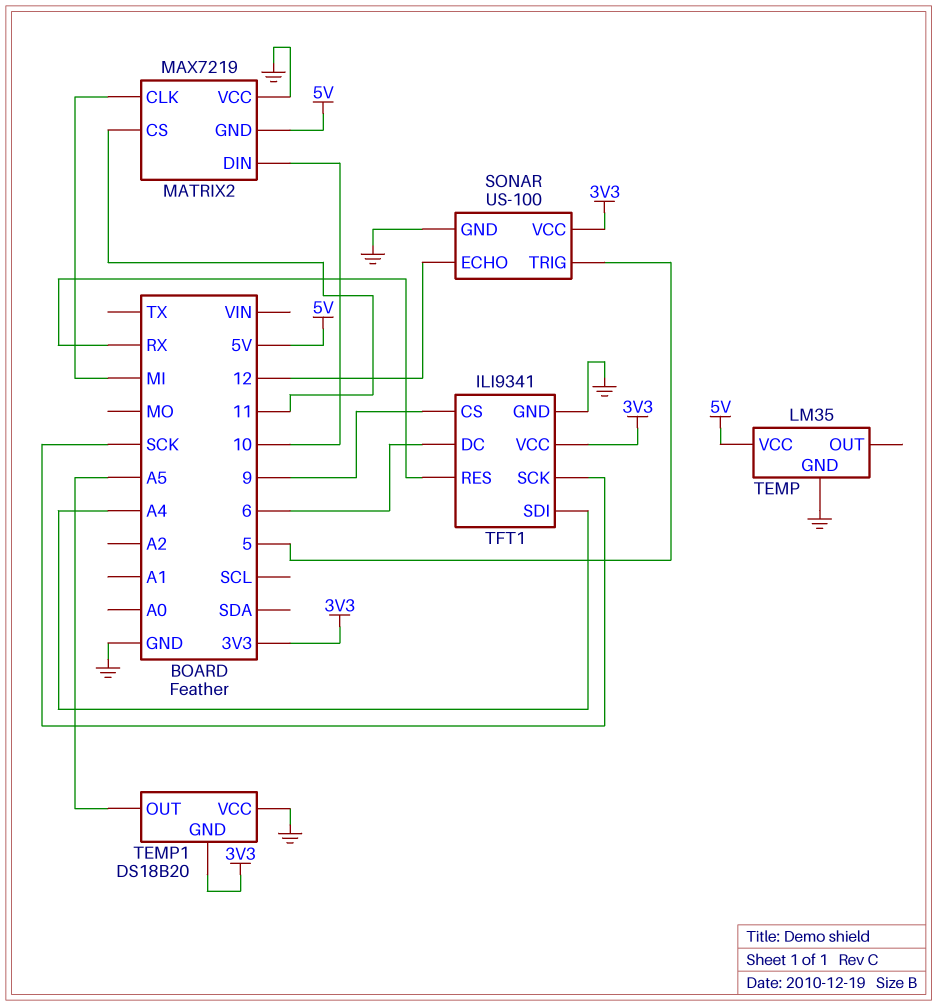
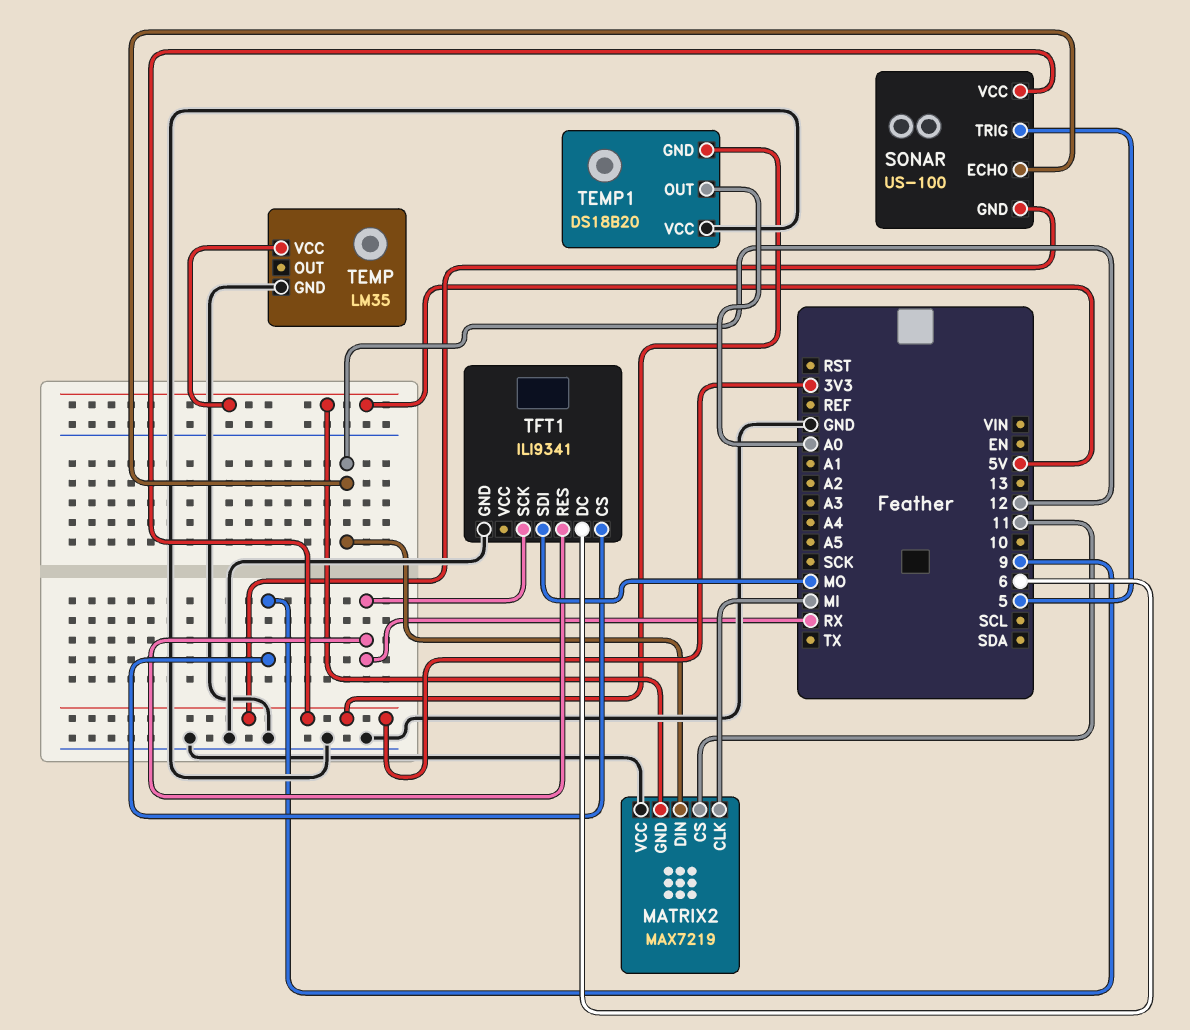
MATRIX2 pin DIN: 10 -> 12
SONAR pin GND: GND -> 3V3
TEMP1 pin OUT: A5 -> A0
TFT1 pin SCK: SCK -> RX
TFT1 pin SDI: A4 -> MO
TFT1 pin VCC: 3V3 -> none

